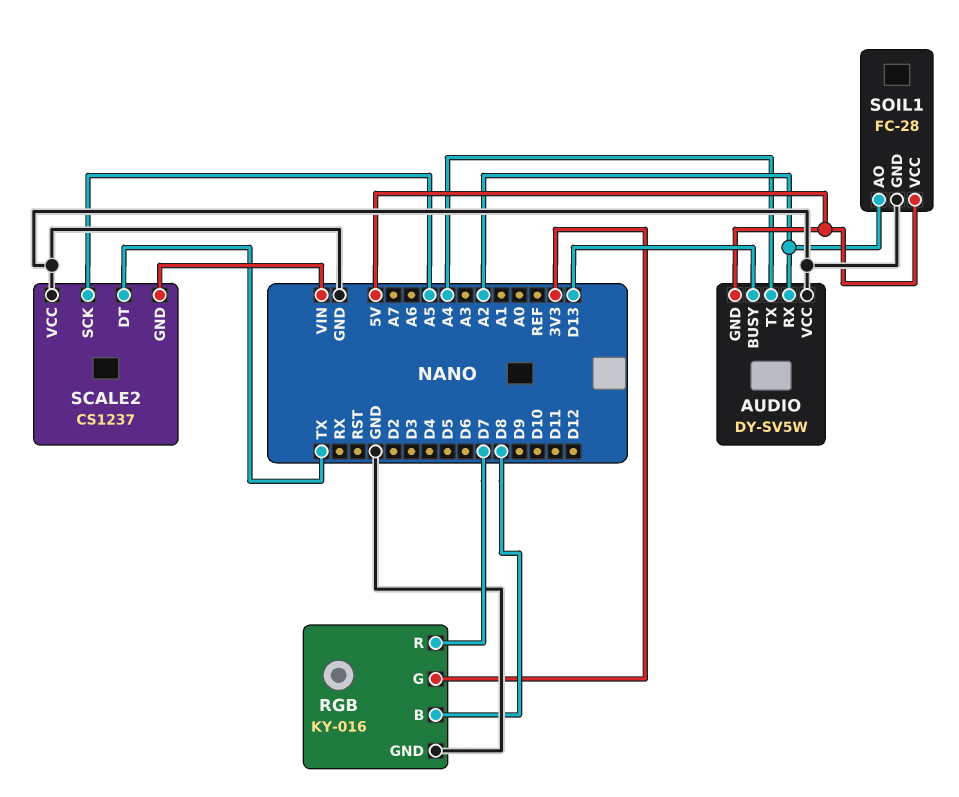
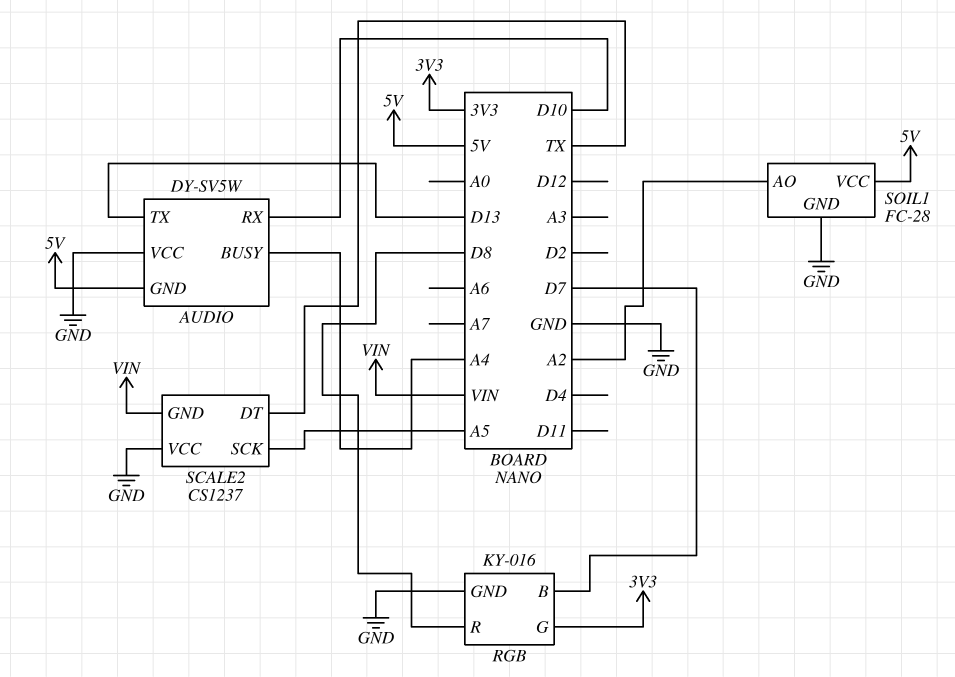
AUDIO pin BUSY: D13 -> A4
AUDIO pin RX: A2 -> D10
AUDIO pin TX: A4 -> D13
RGB pin B: D8 -> D7
RGB pin R: D7 -> D8

